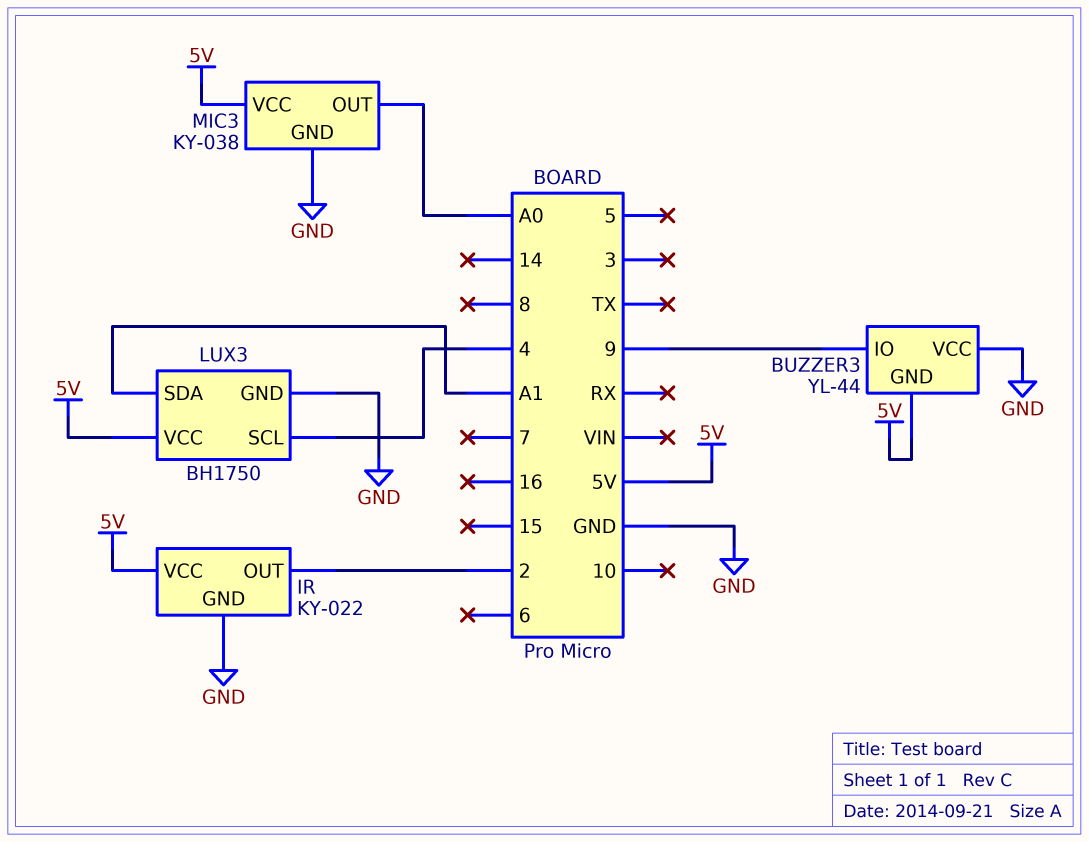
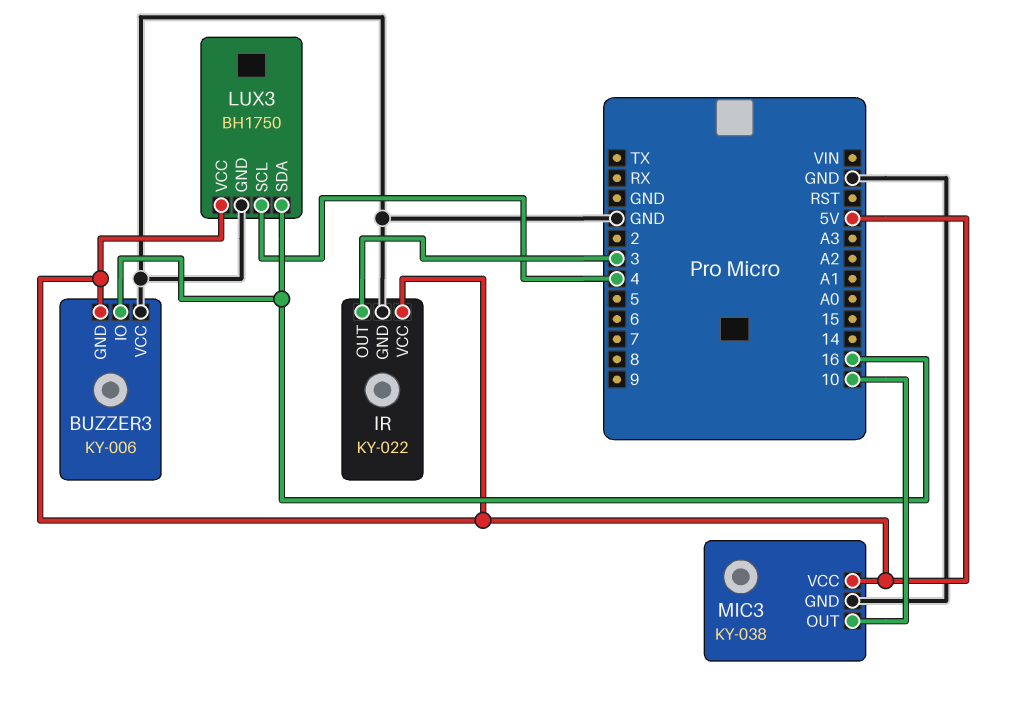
BUZZER3: YL-44 -> KY-006
BUZZER3 pin IO: 9 -> 16
IR pin OUT: 2 -> 3
LUX3 pin SDA: A1 -> 16
MIC3 pin OUT: A0 -> 10

